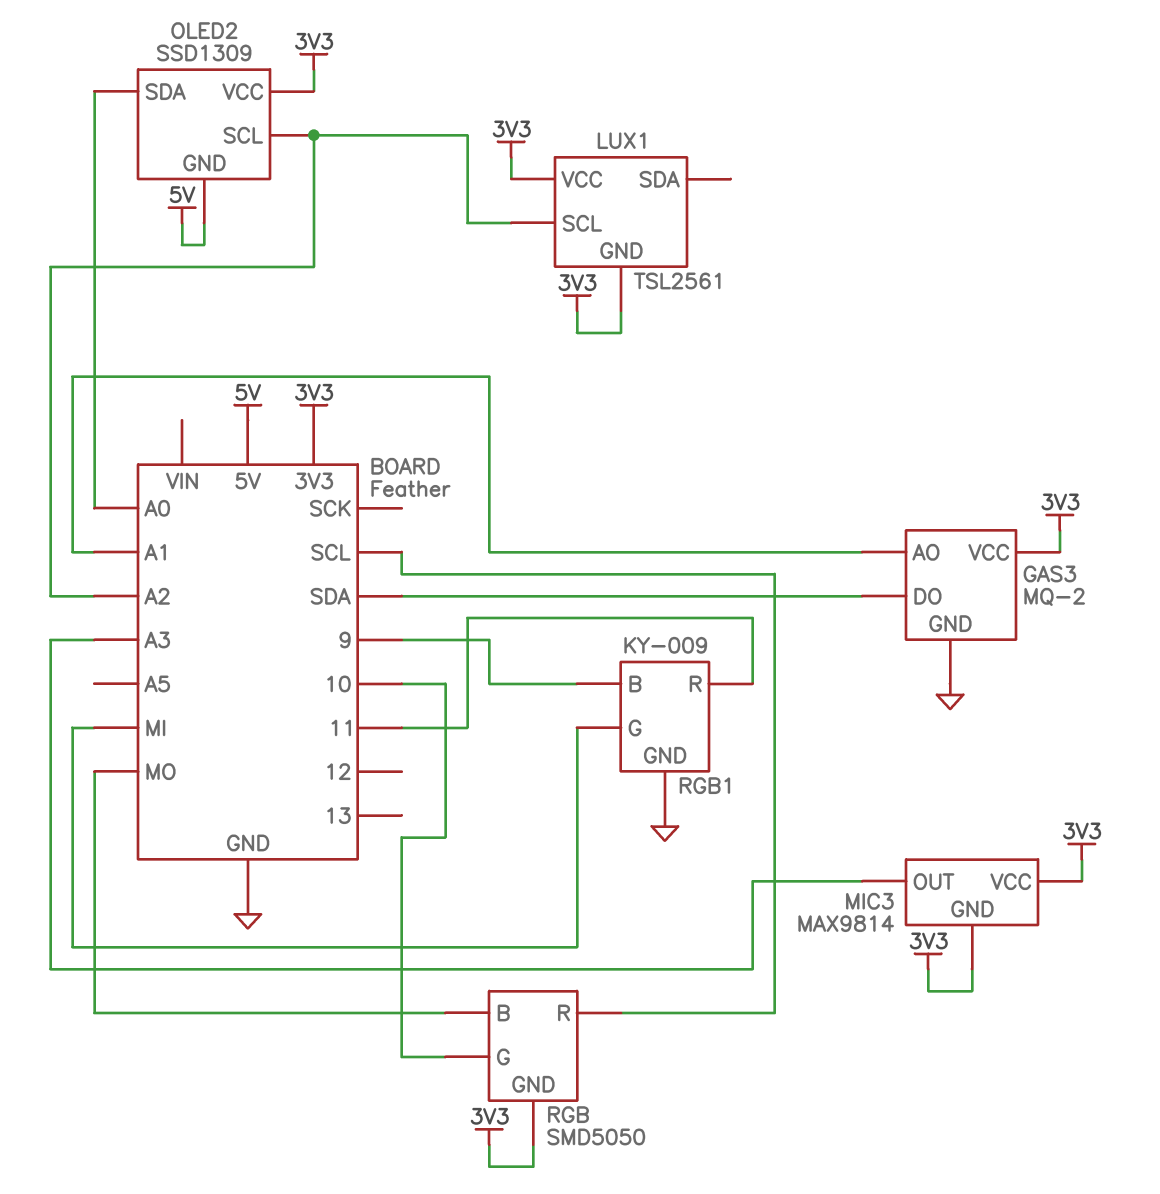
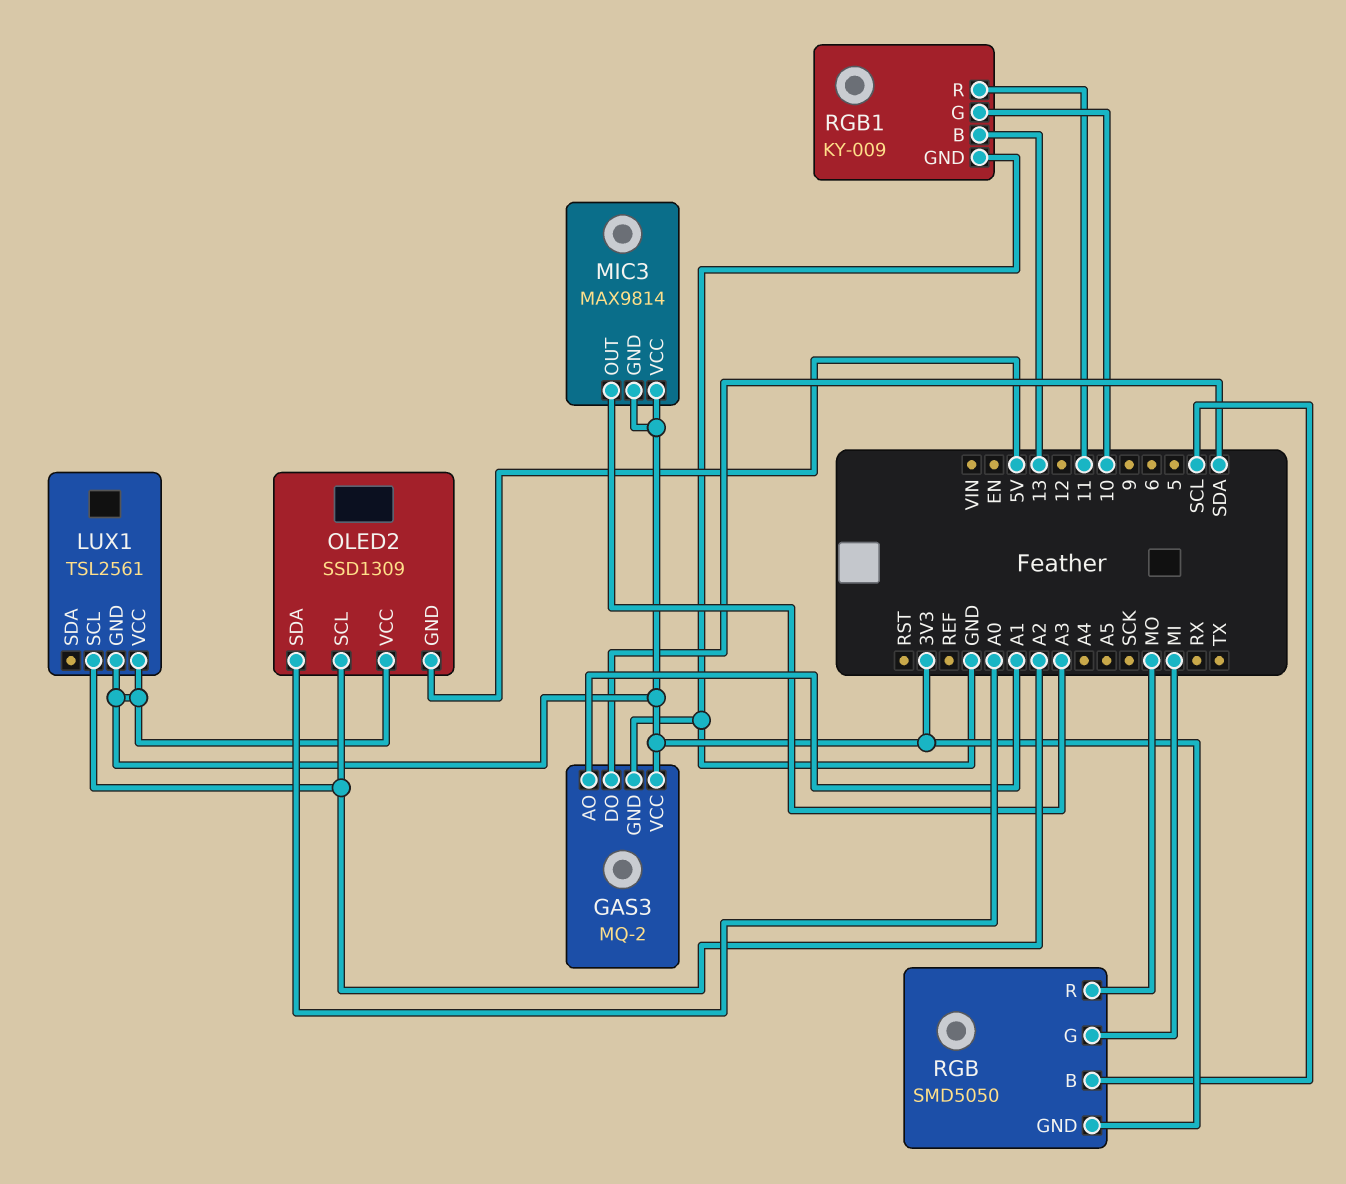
RGB pin B: MO -> SCL
RGB pin G: 10 -> MI
RGB pin R: SCL -> MO
RGB1 pin B: 9 -> 13
RGB1 pin G: MI -> 10

